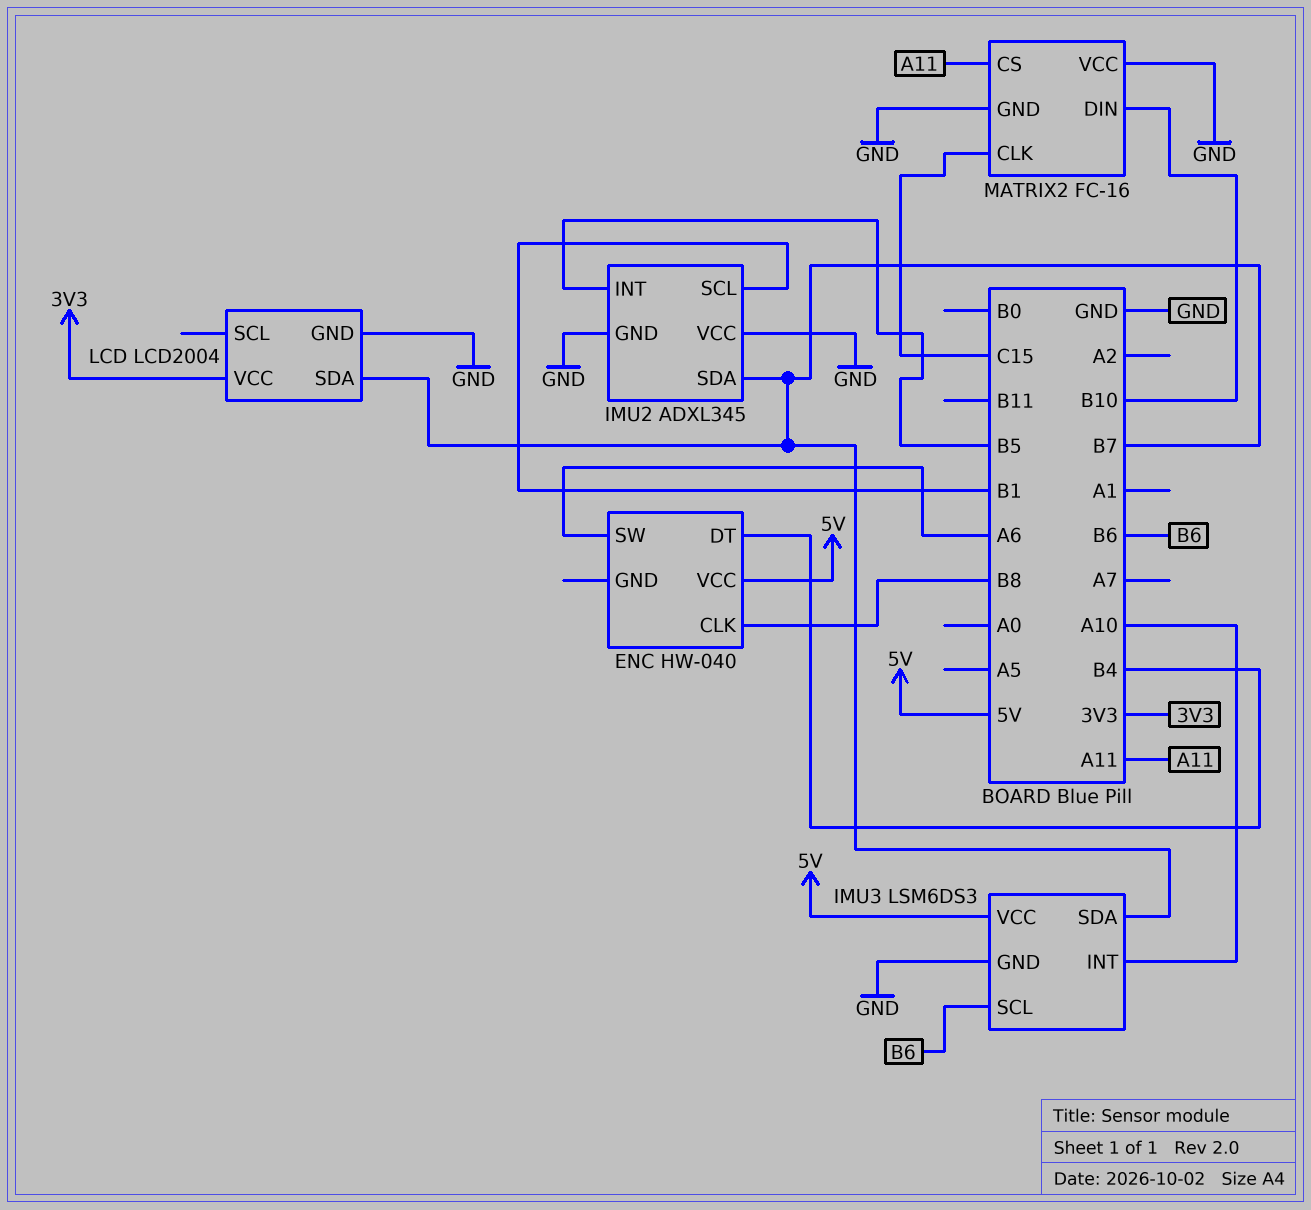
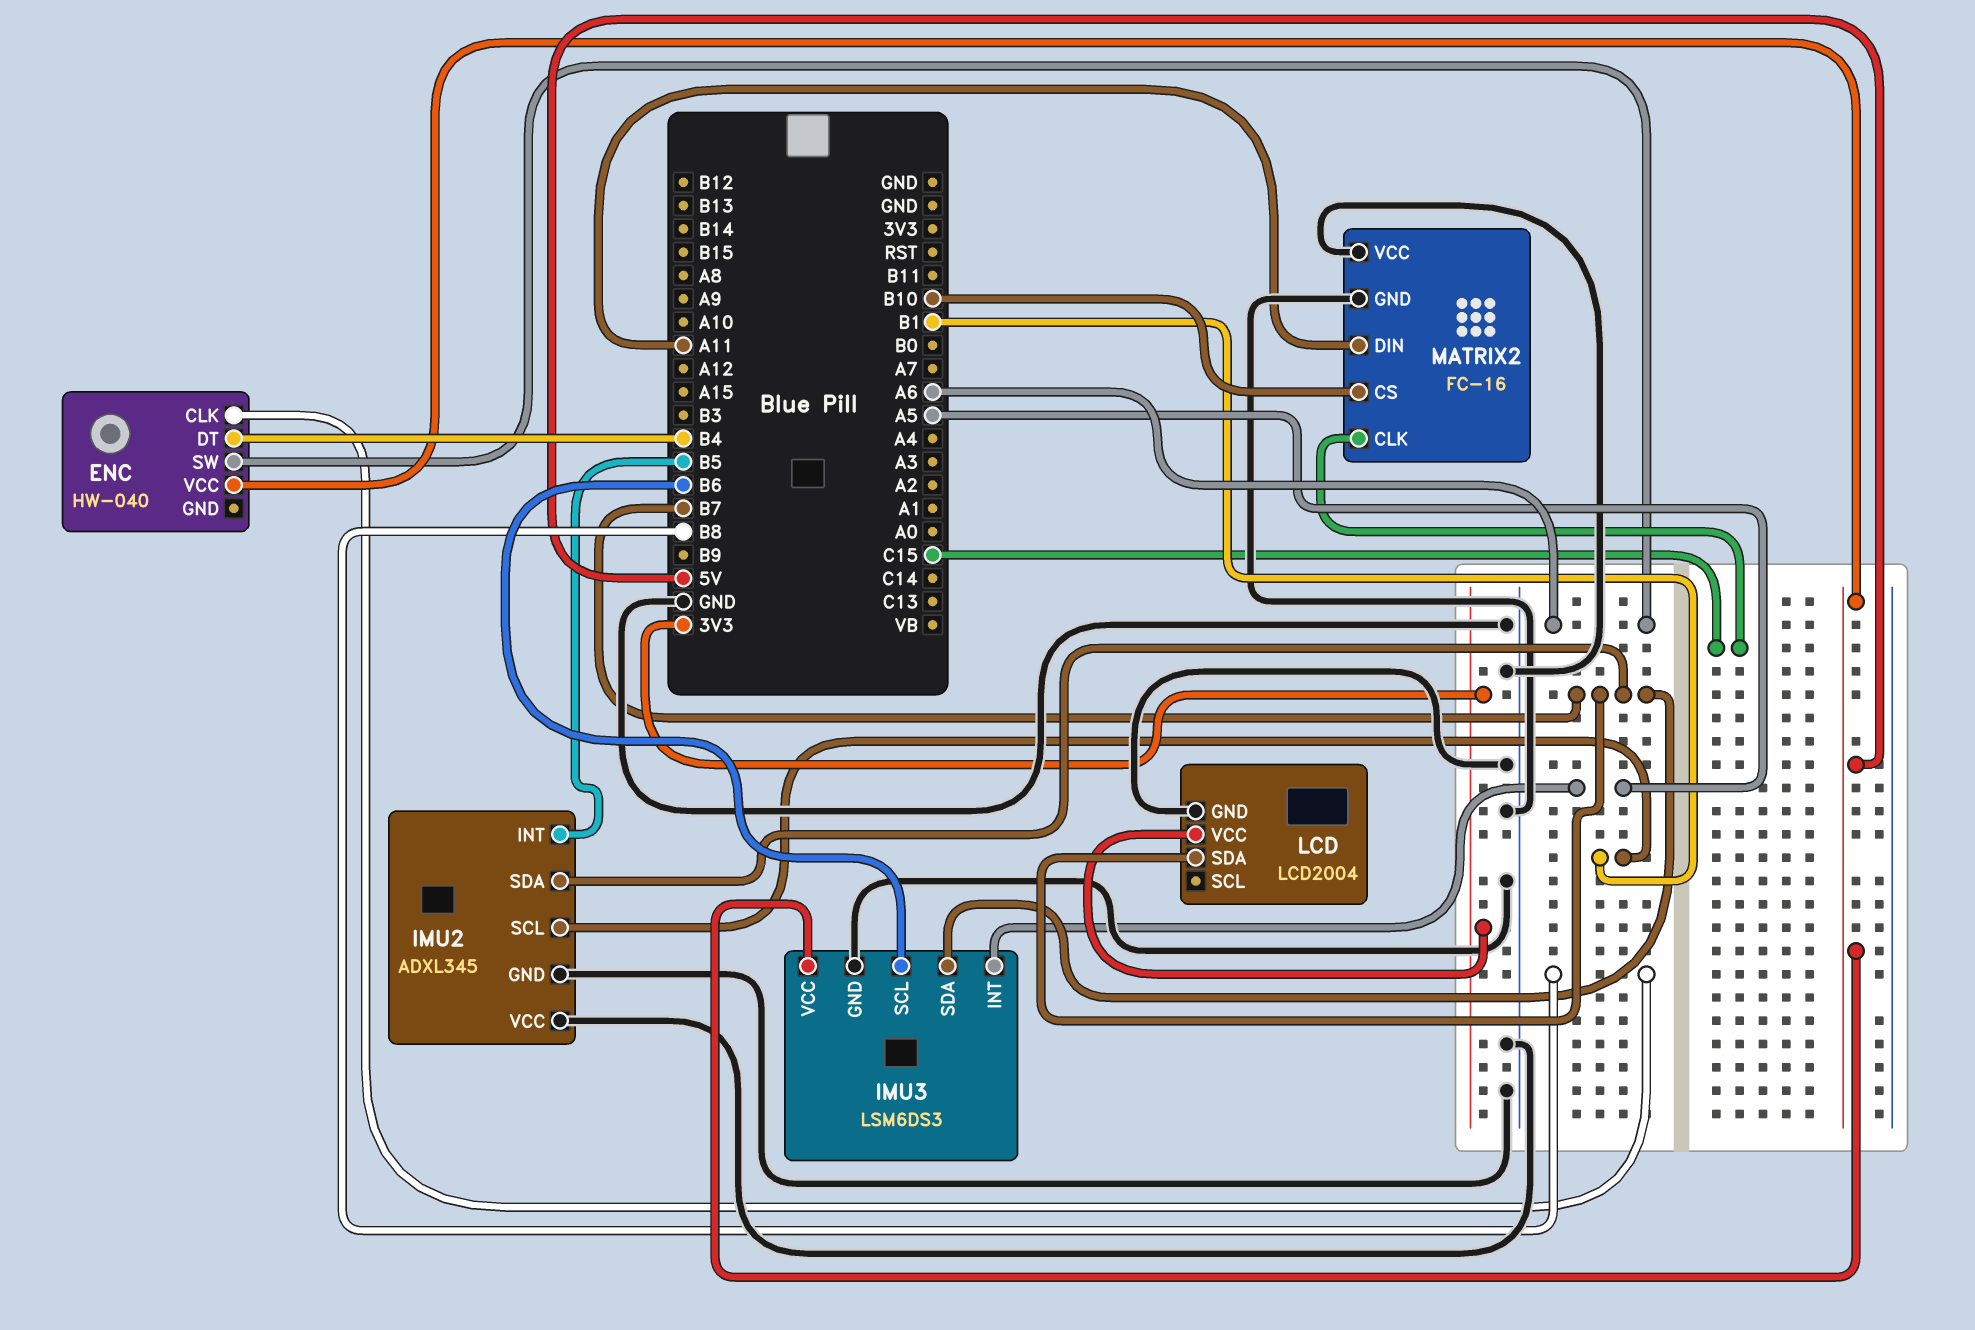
IMU3 pin INT: A10 -> A5
MATRIX2 pin CS: A11 -> B10
MATRIX2 pin DIN: B10 -> A11

